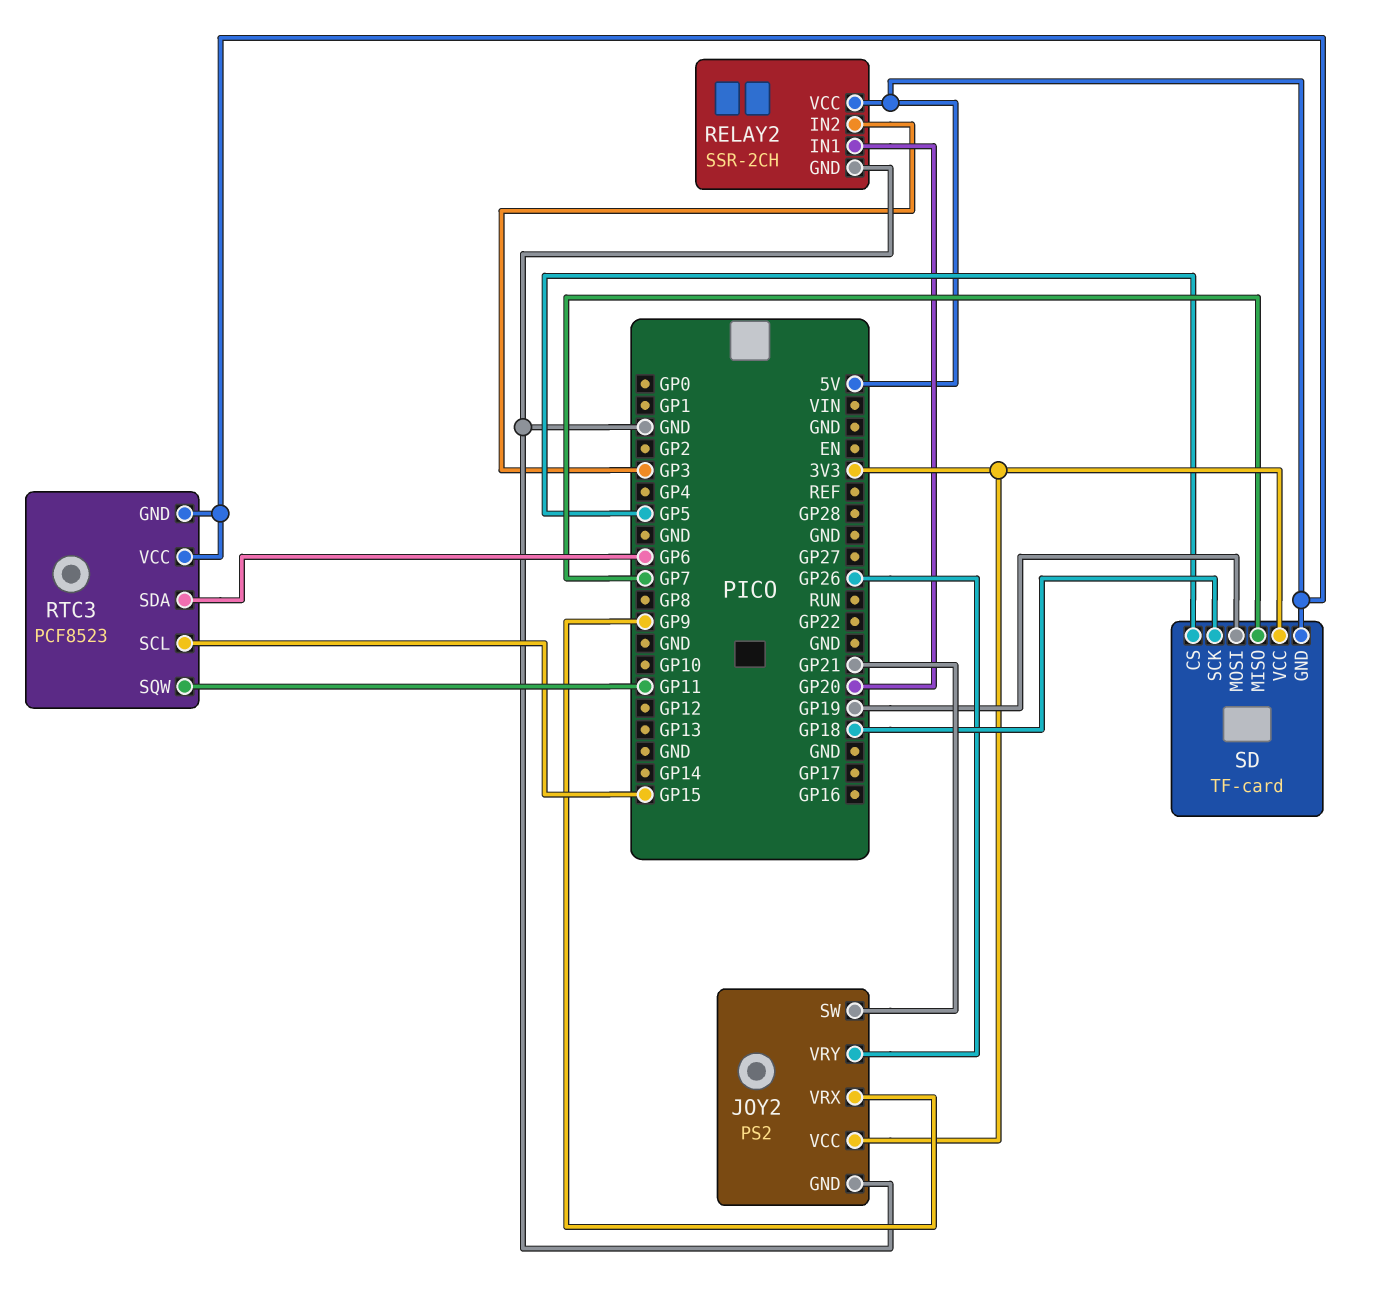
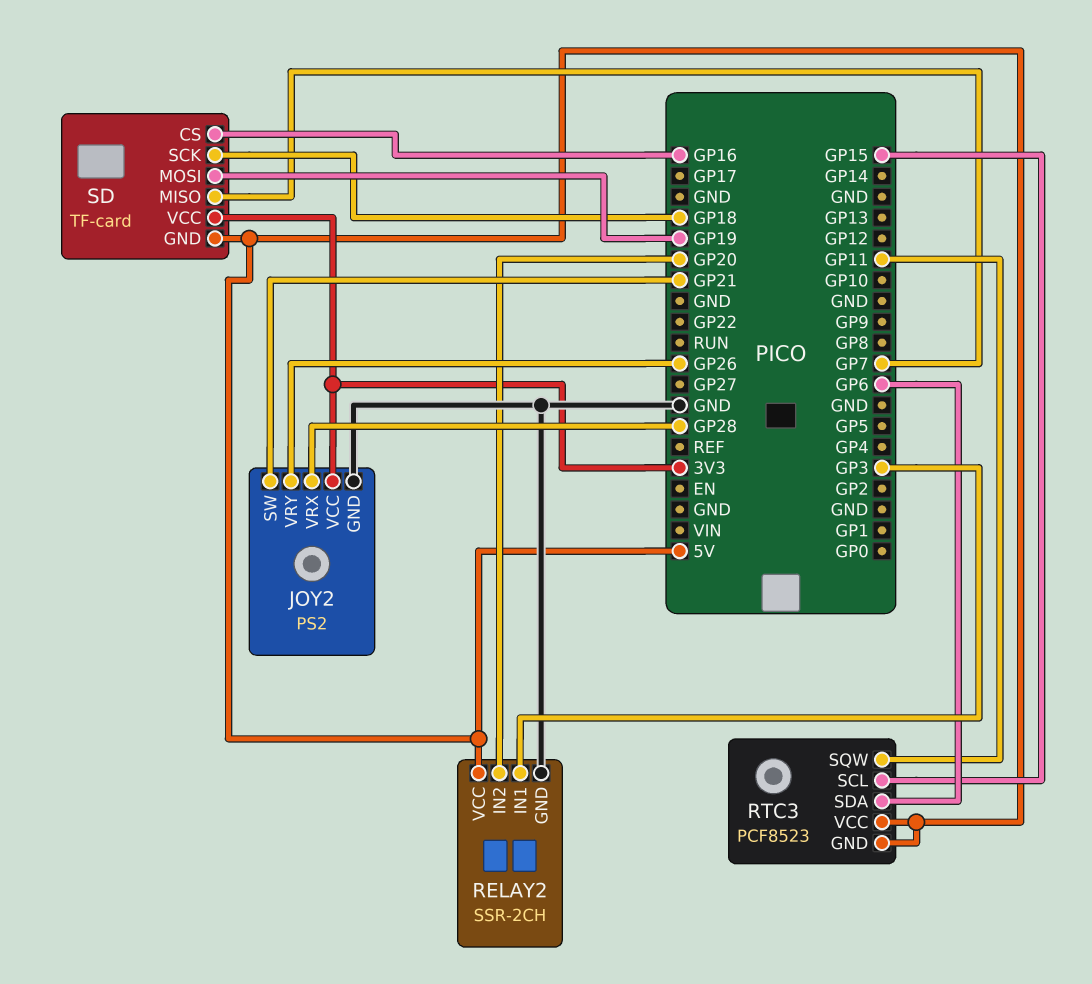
JOY2 pin VRX: GP9 -> GP28
RELAY2 pin IN1: GP20 -> GP3
RELAY2 pin IN2: GP3 -> GP20
SD pin CS: GP5 -> GP16

